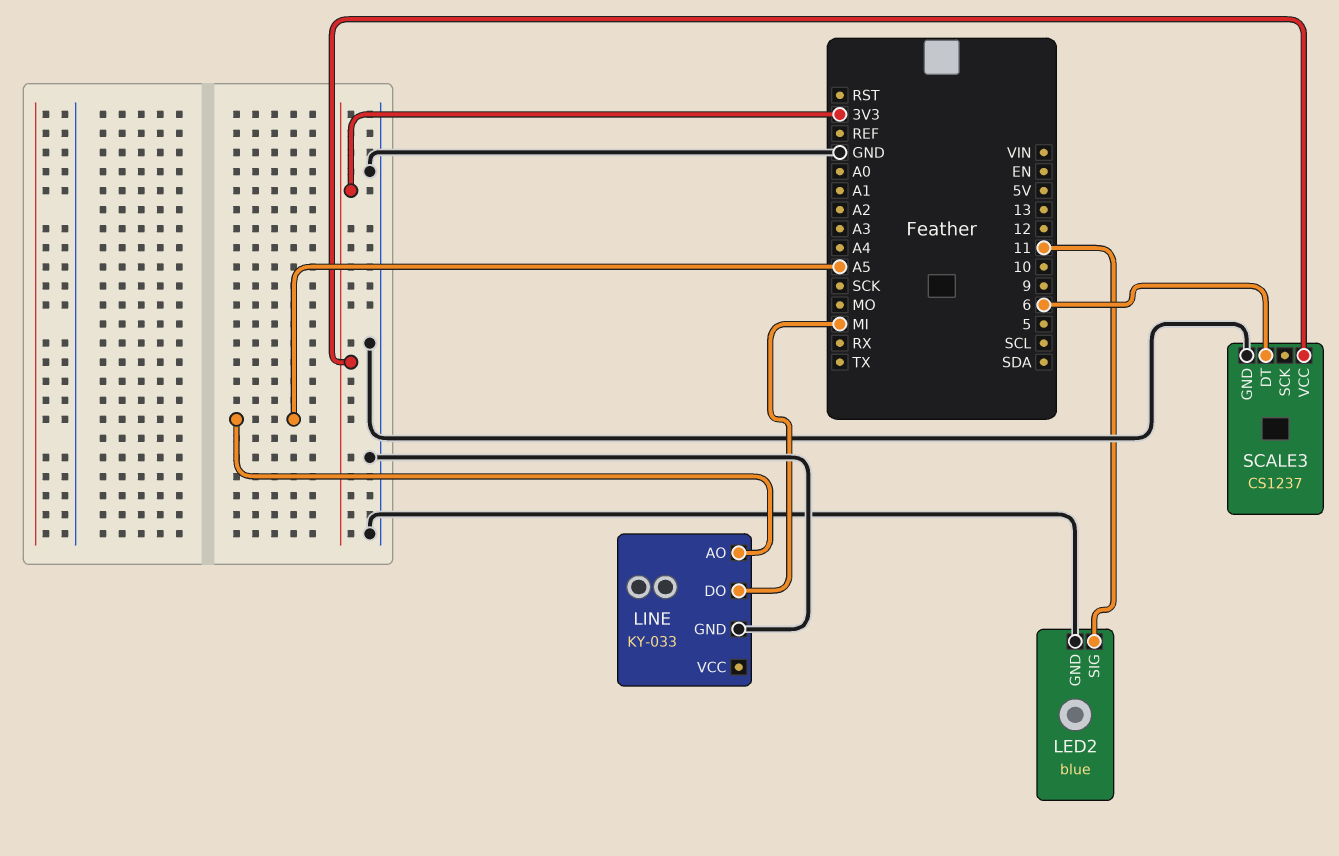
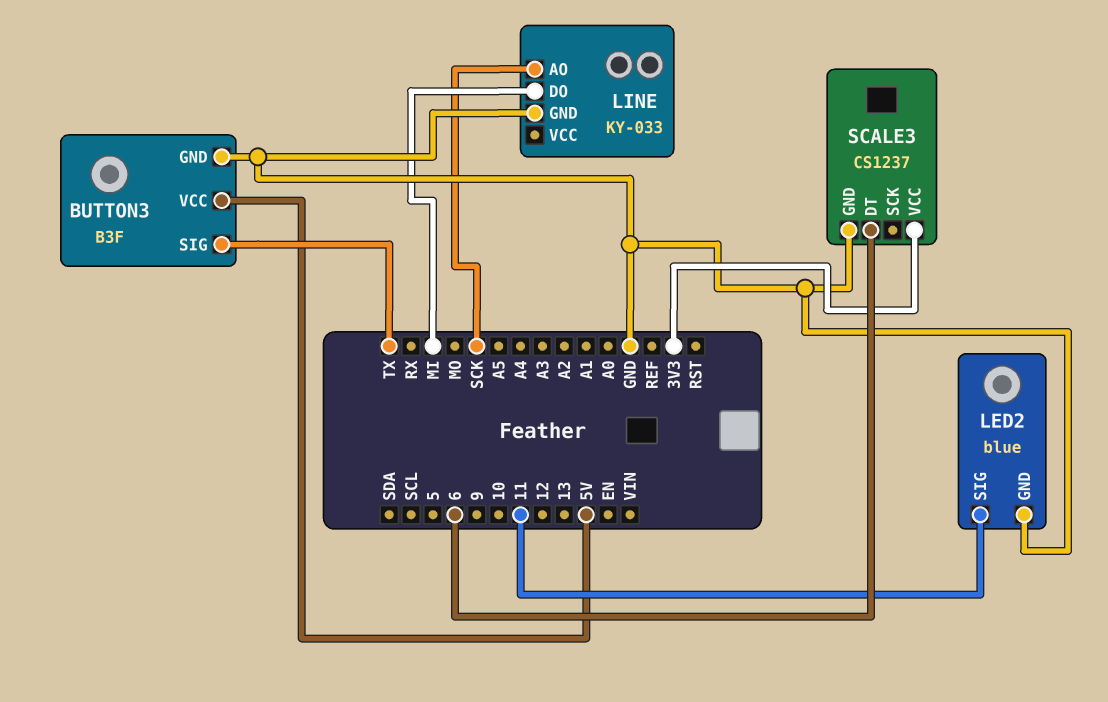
BUTTON3: none -> B3F
BUTTON3 pin GND: none -> GND
BUTTON3 pin SIG: none -> TX
BUTTON3 pin VCC: none -> 5V
LINE pin AO: A5 -> SCK

